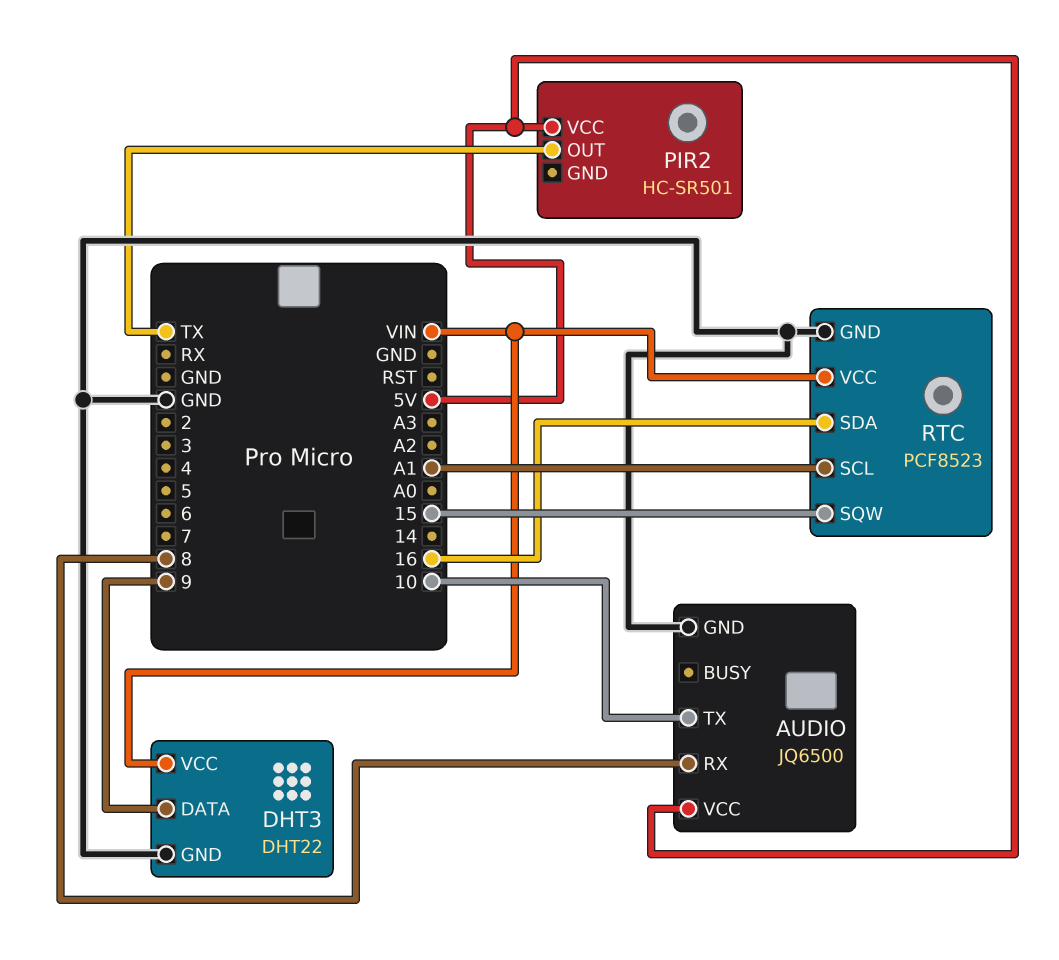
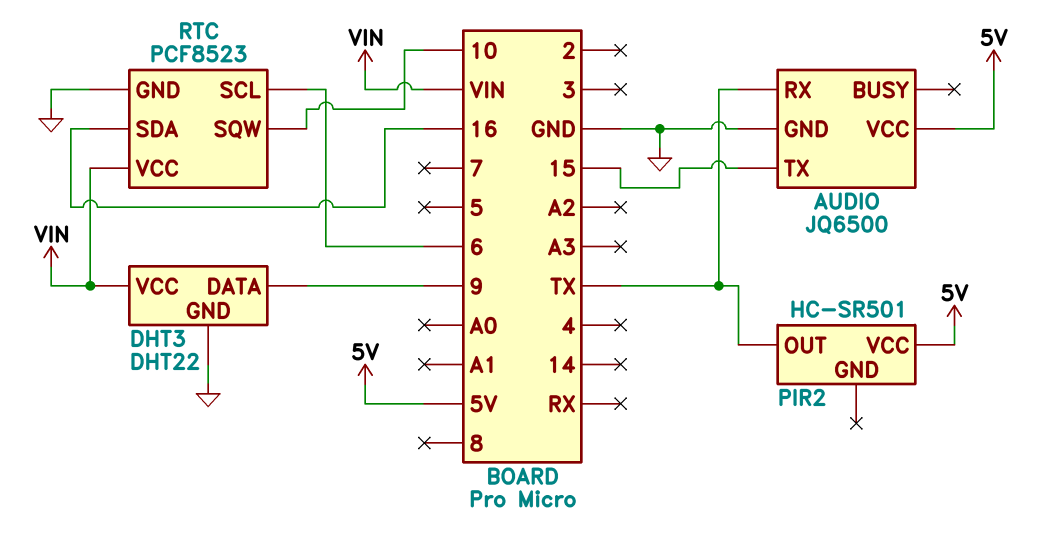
AUDIO pin RX: 8 -> TX
AUDIO pin TX: 10 -> 15
RTC pin SCL: A1 -> 6
RTC pin SQW: 15 -> 10

